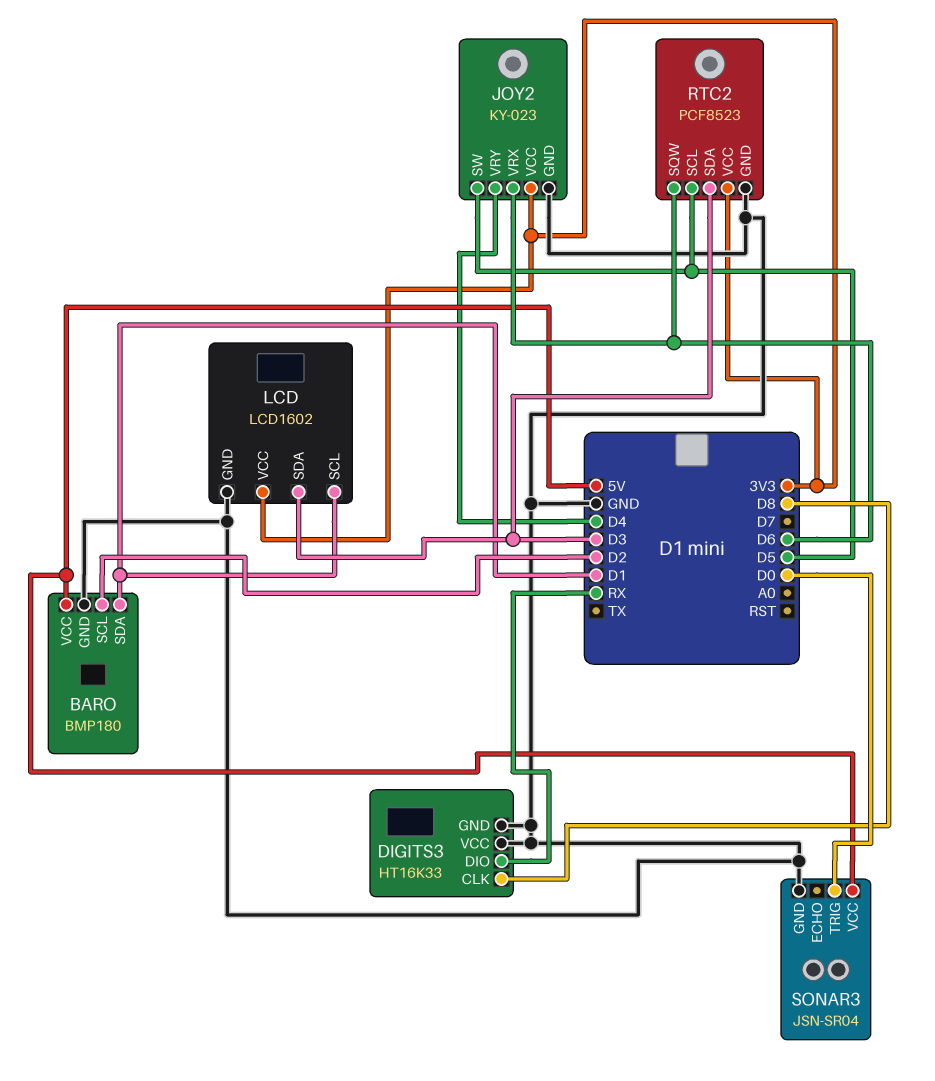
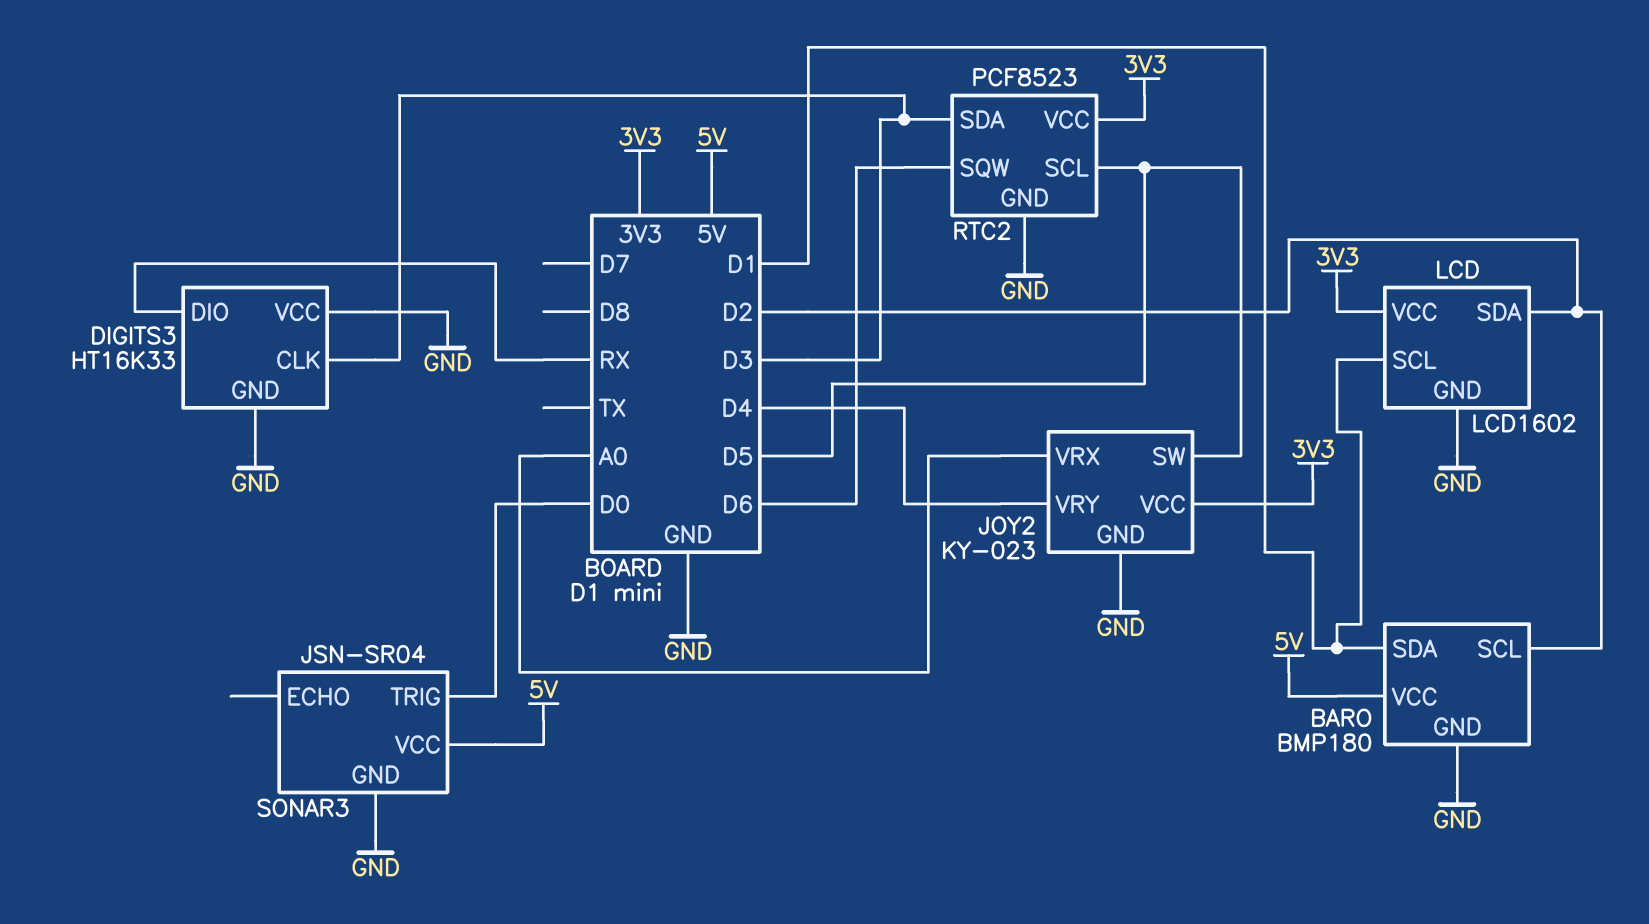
DIGITS3 pin CLK: D8 -> D3
JOY2 pin VRX: D6 -> A0
LCD pin SDA: D3 -> D2

